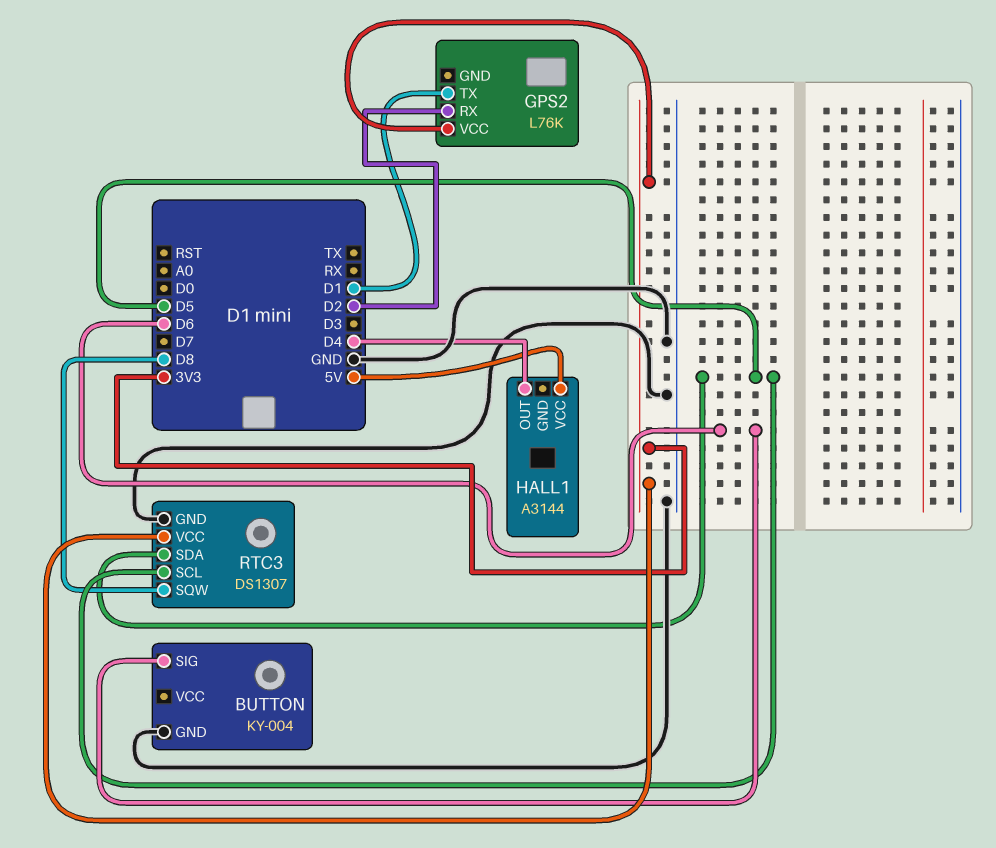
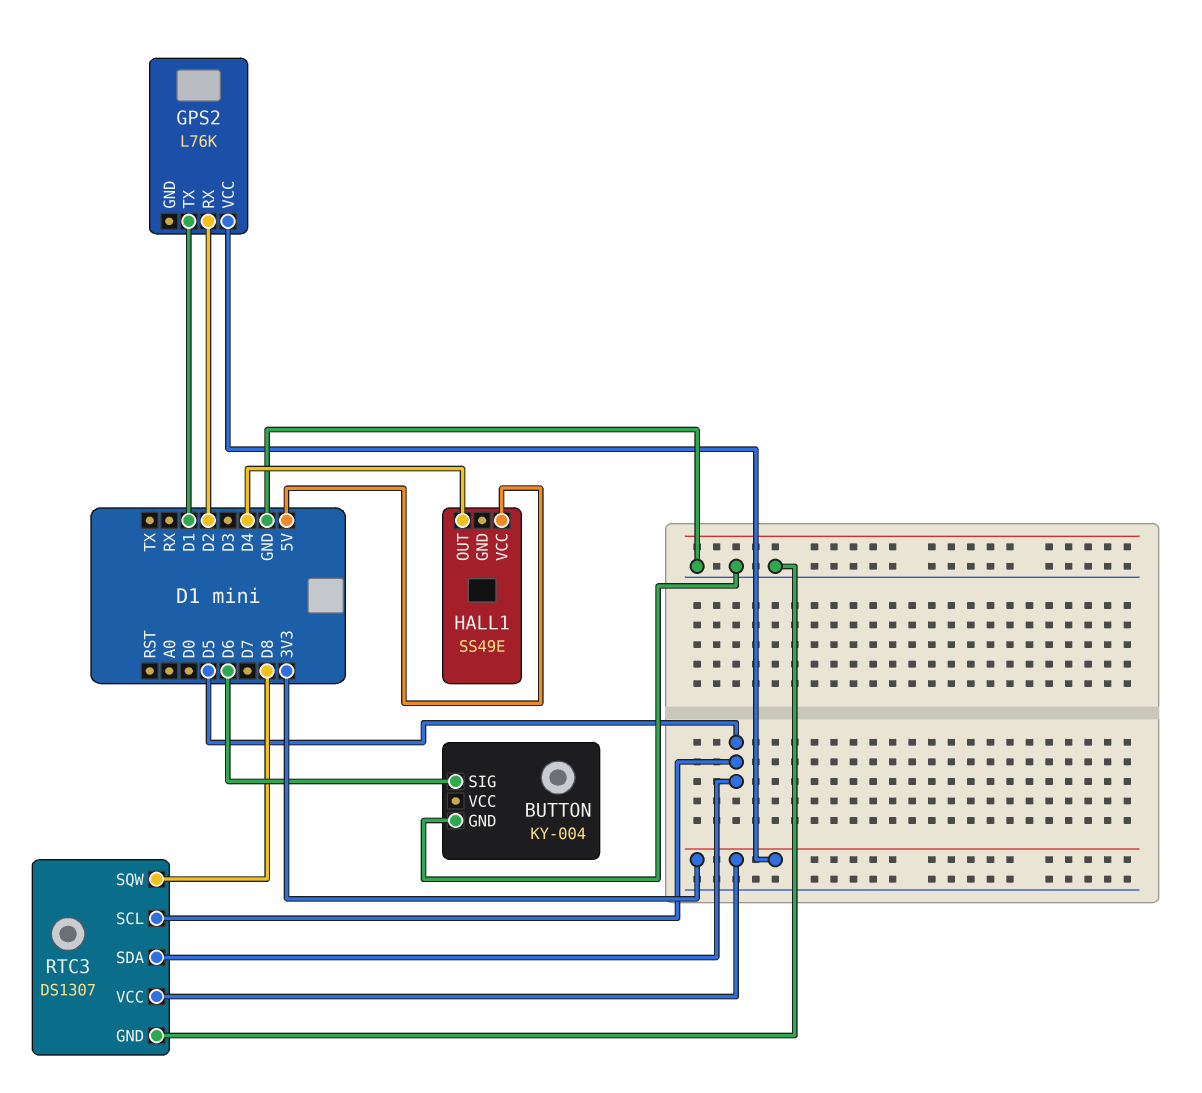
HALL1: A3144 -> SS49E

